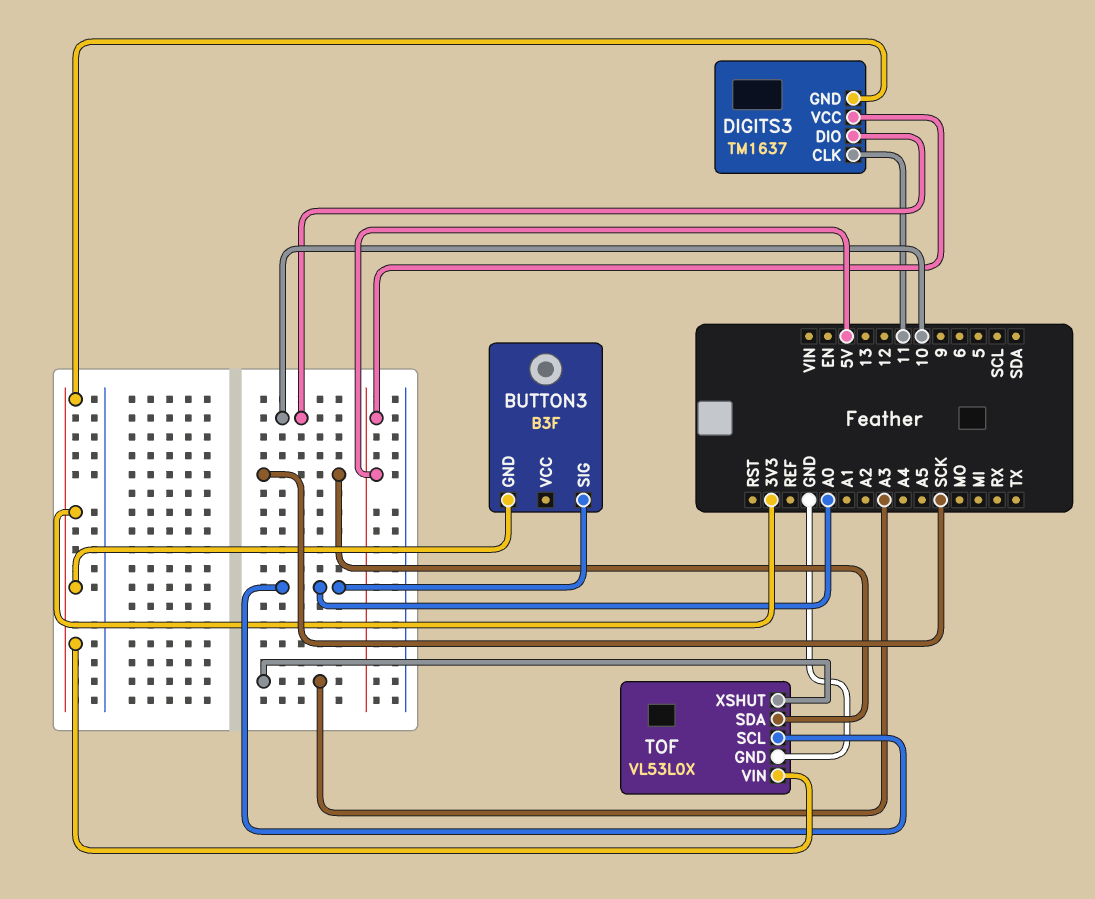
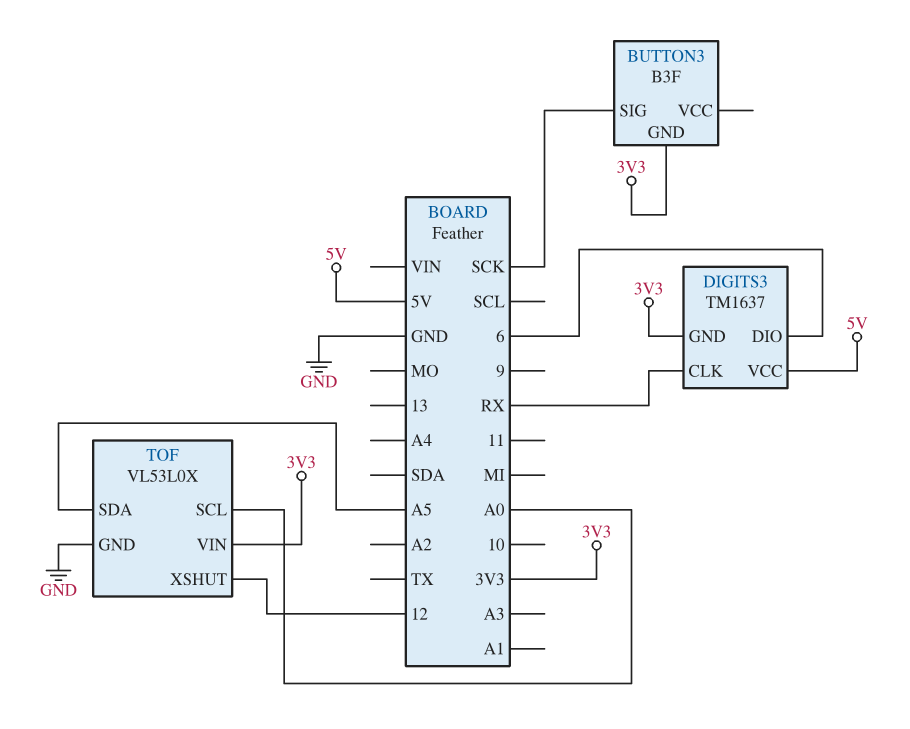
BUTTON3 pin SIG: A0 -> SCK
DIGITS3 pin CLK: 11 -> RX
DIGITS3 pin DIO: 10 -> 6
TOF pin SDA: SCK -> A5
TOF pin XSHUT: A3 -> 12

